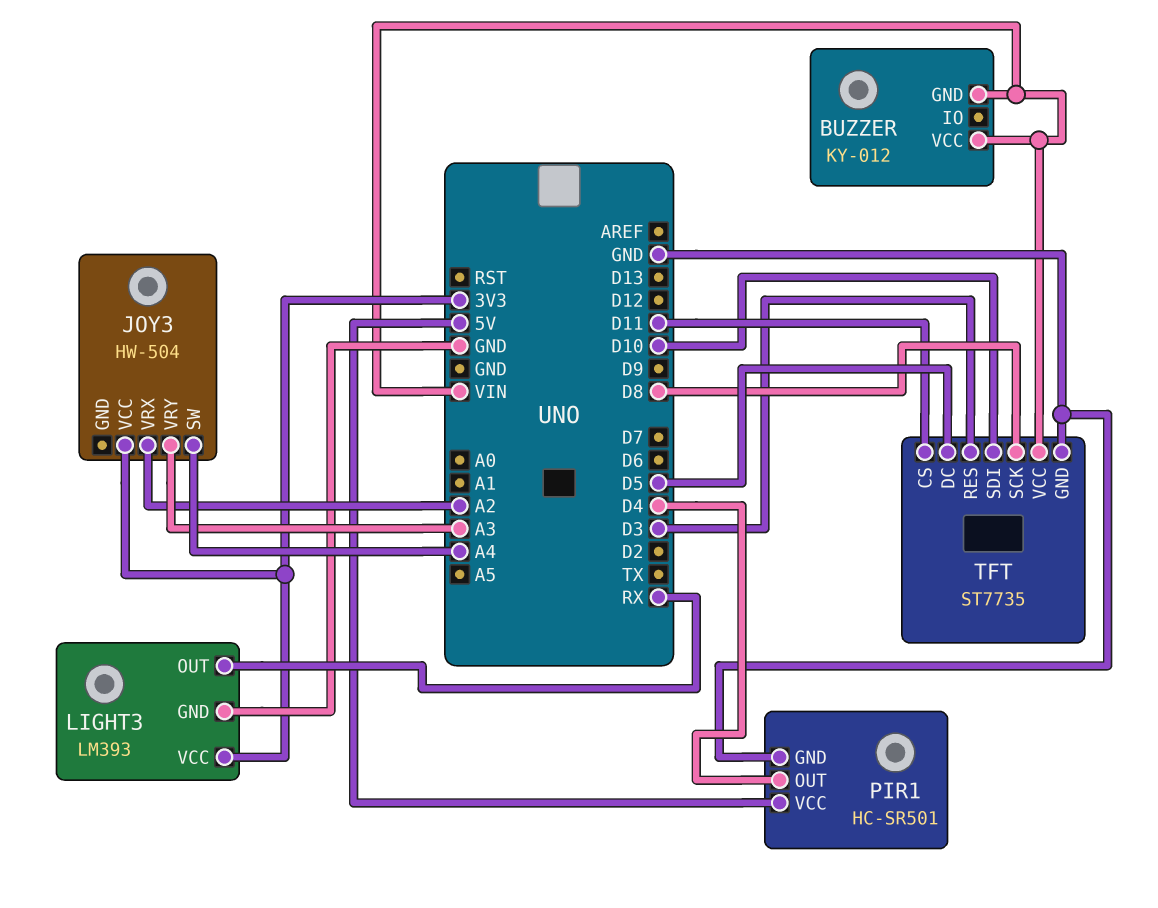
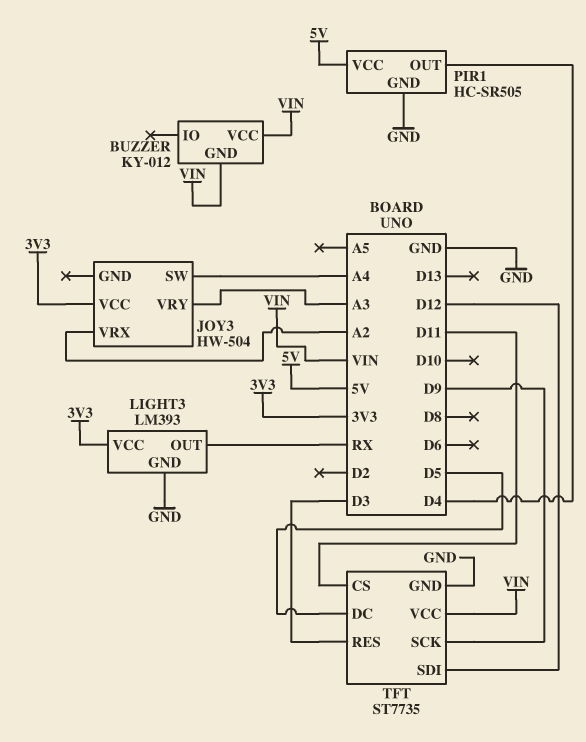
PIR1: HC-SR501 -> HC-SR505
TFT pin SCK: D8 -> D9
TFT pin SDI: D10 -> D12

